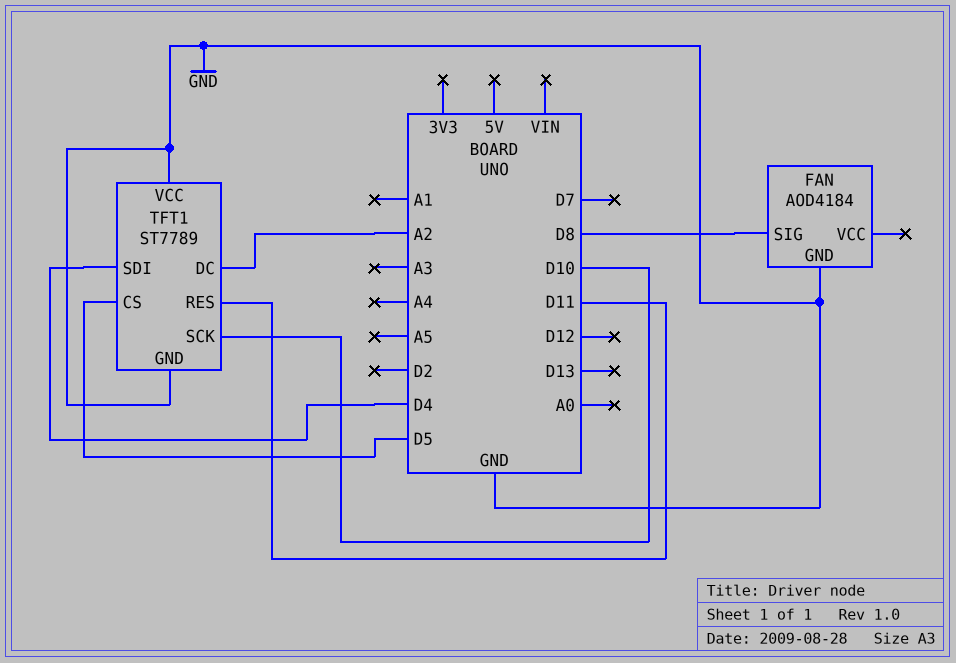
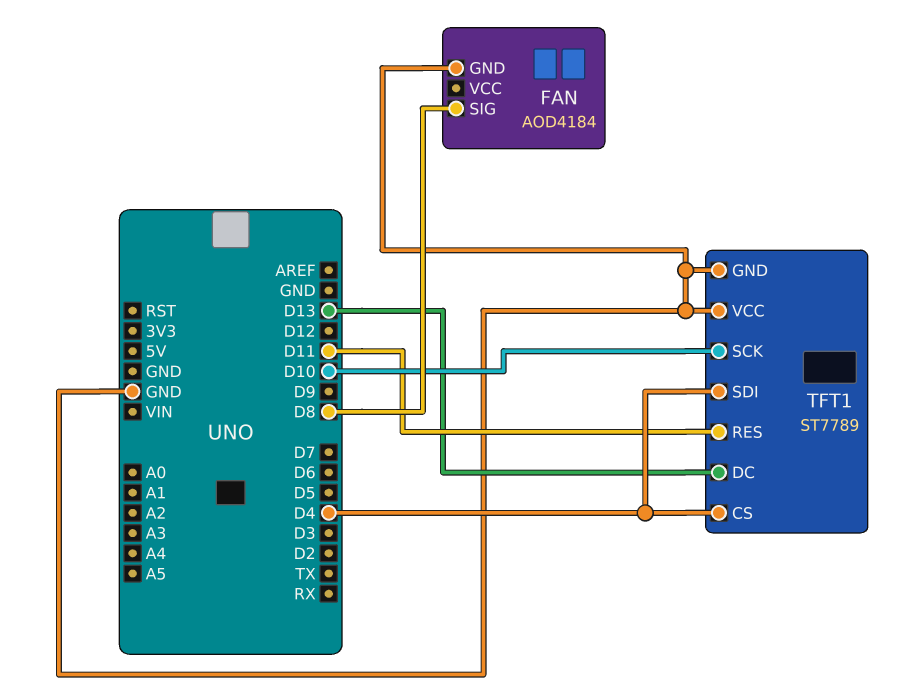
TFT1 pin CS: D5 -> D4
TFT1 pin DC: A2 -> D13

